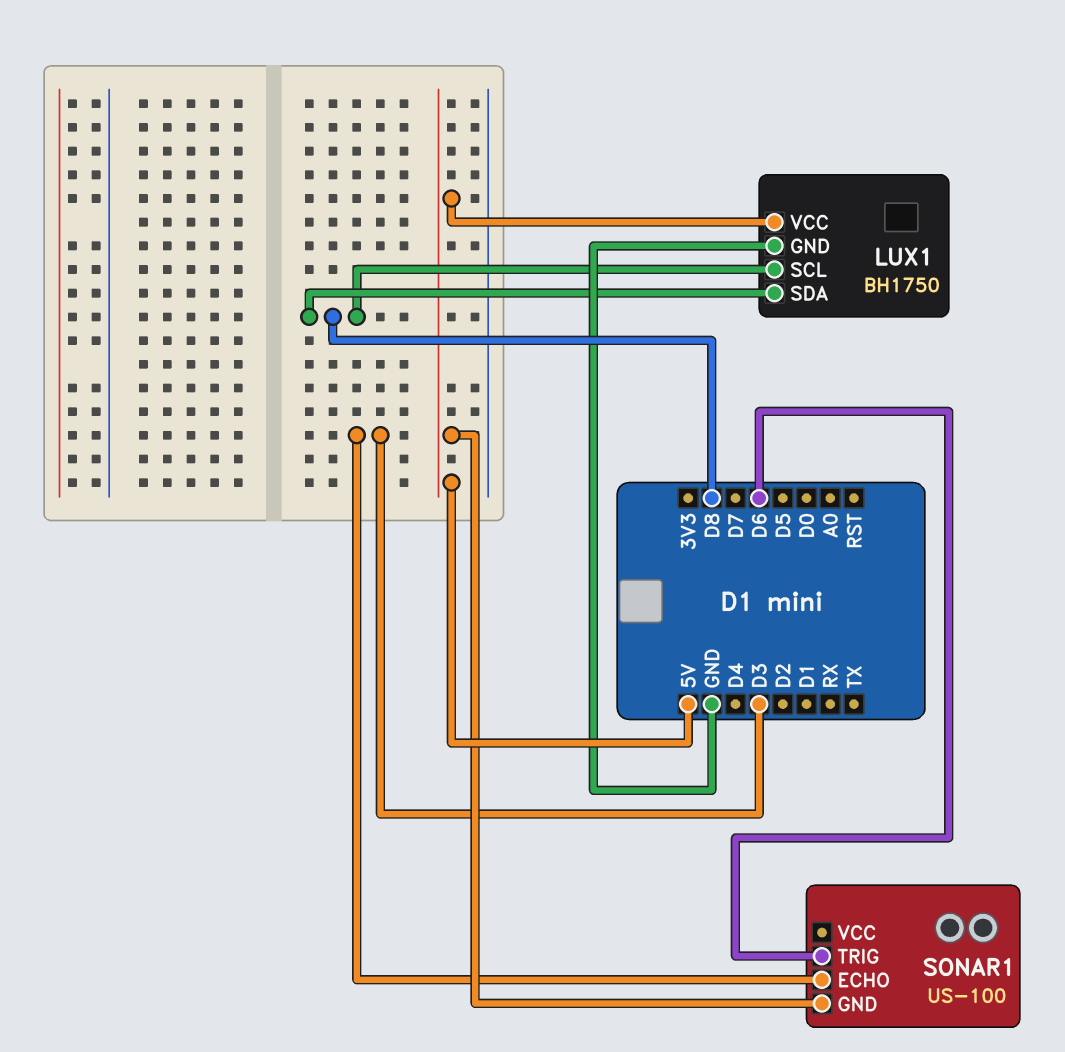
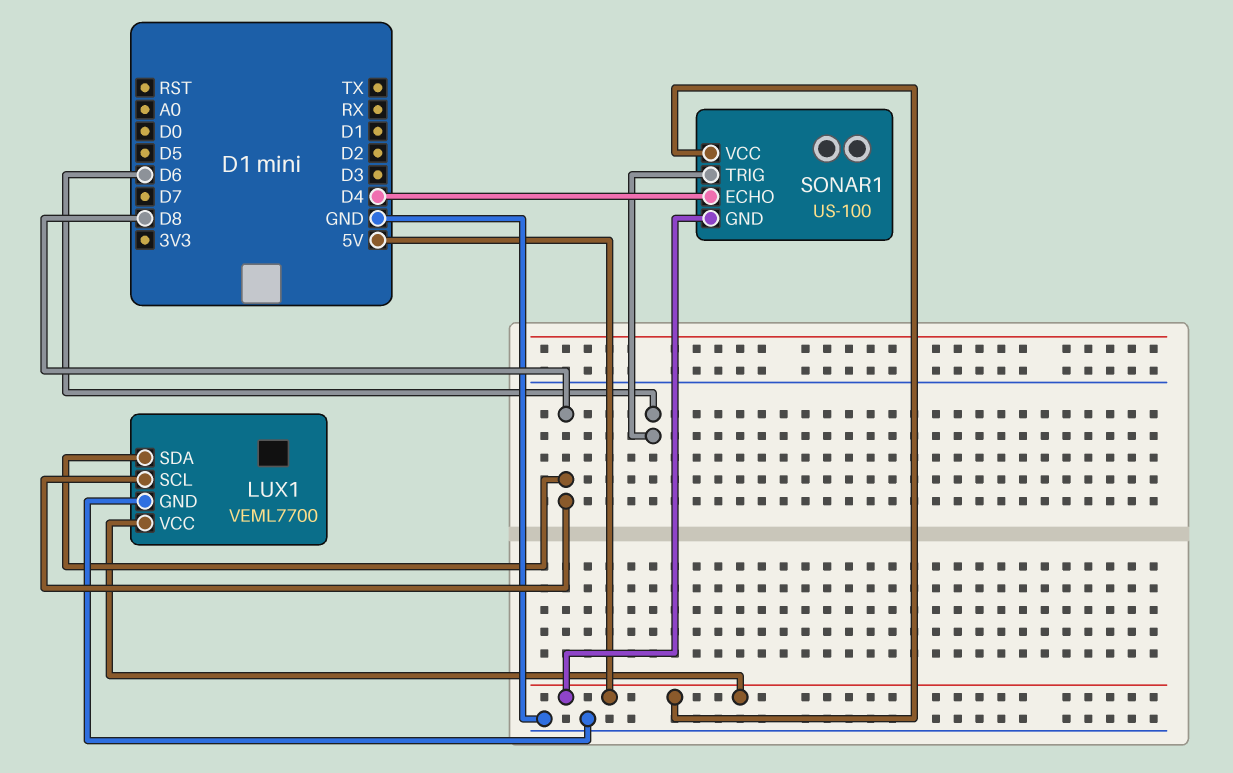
LUX1: BH1750 -> VEML7700
SONAR1 pin ECHO: D3 -> D4
SONAR1 pin VCC: none -> 5V

